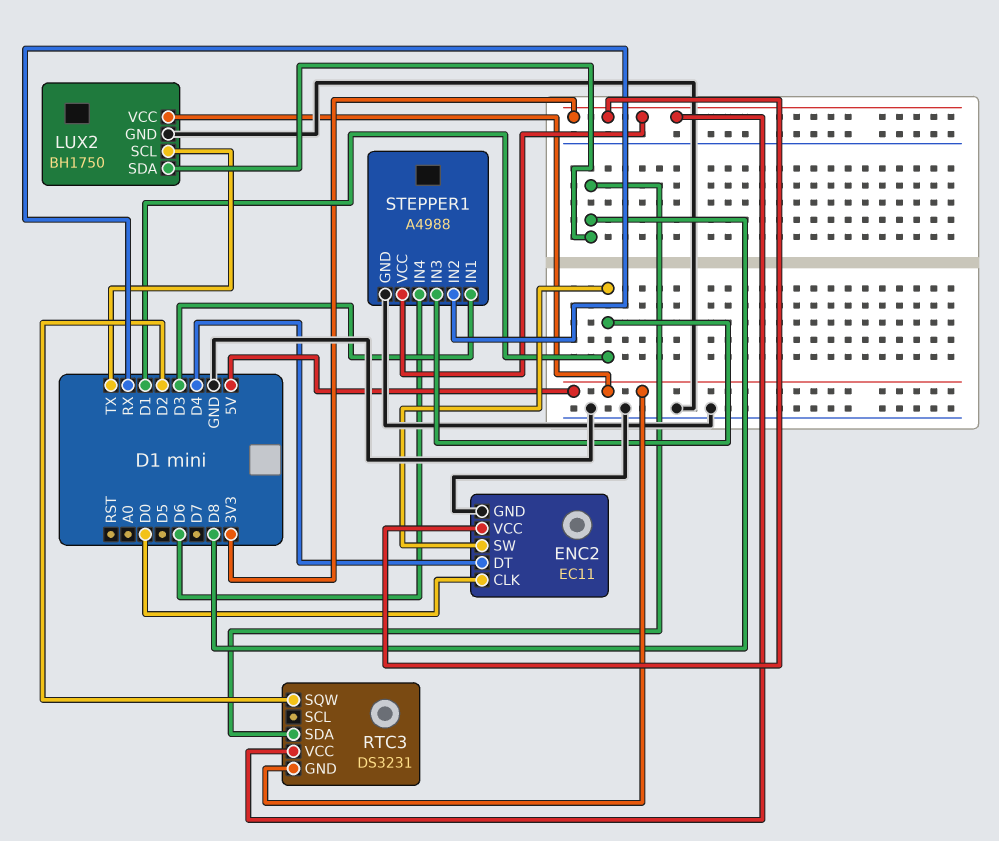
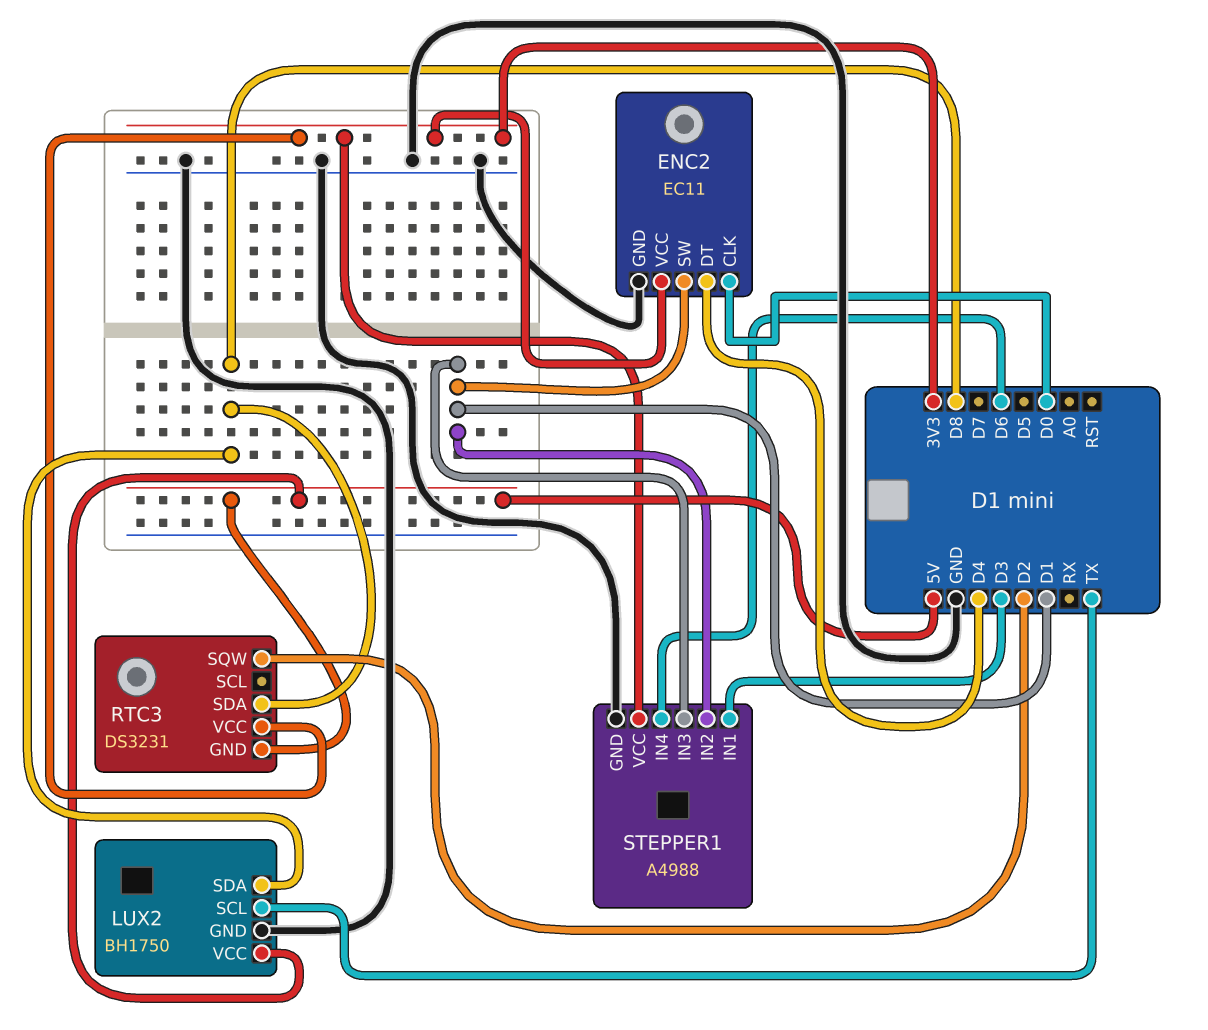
STEPPER1 pin IN2: RX -> D1

